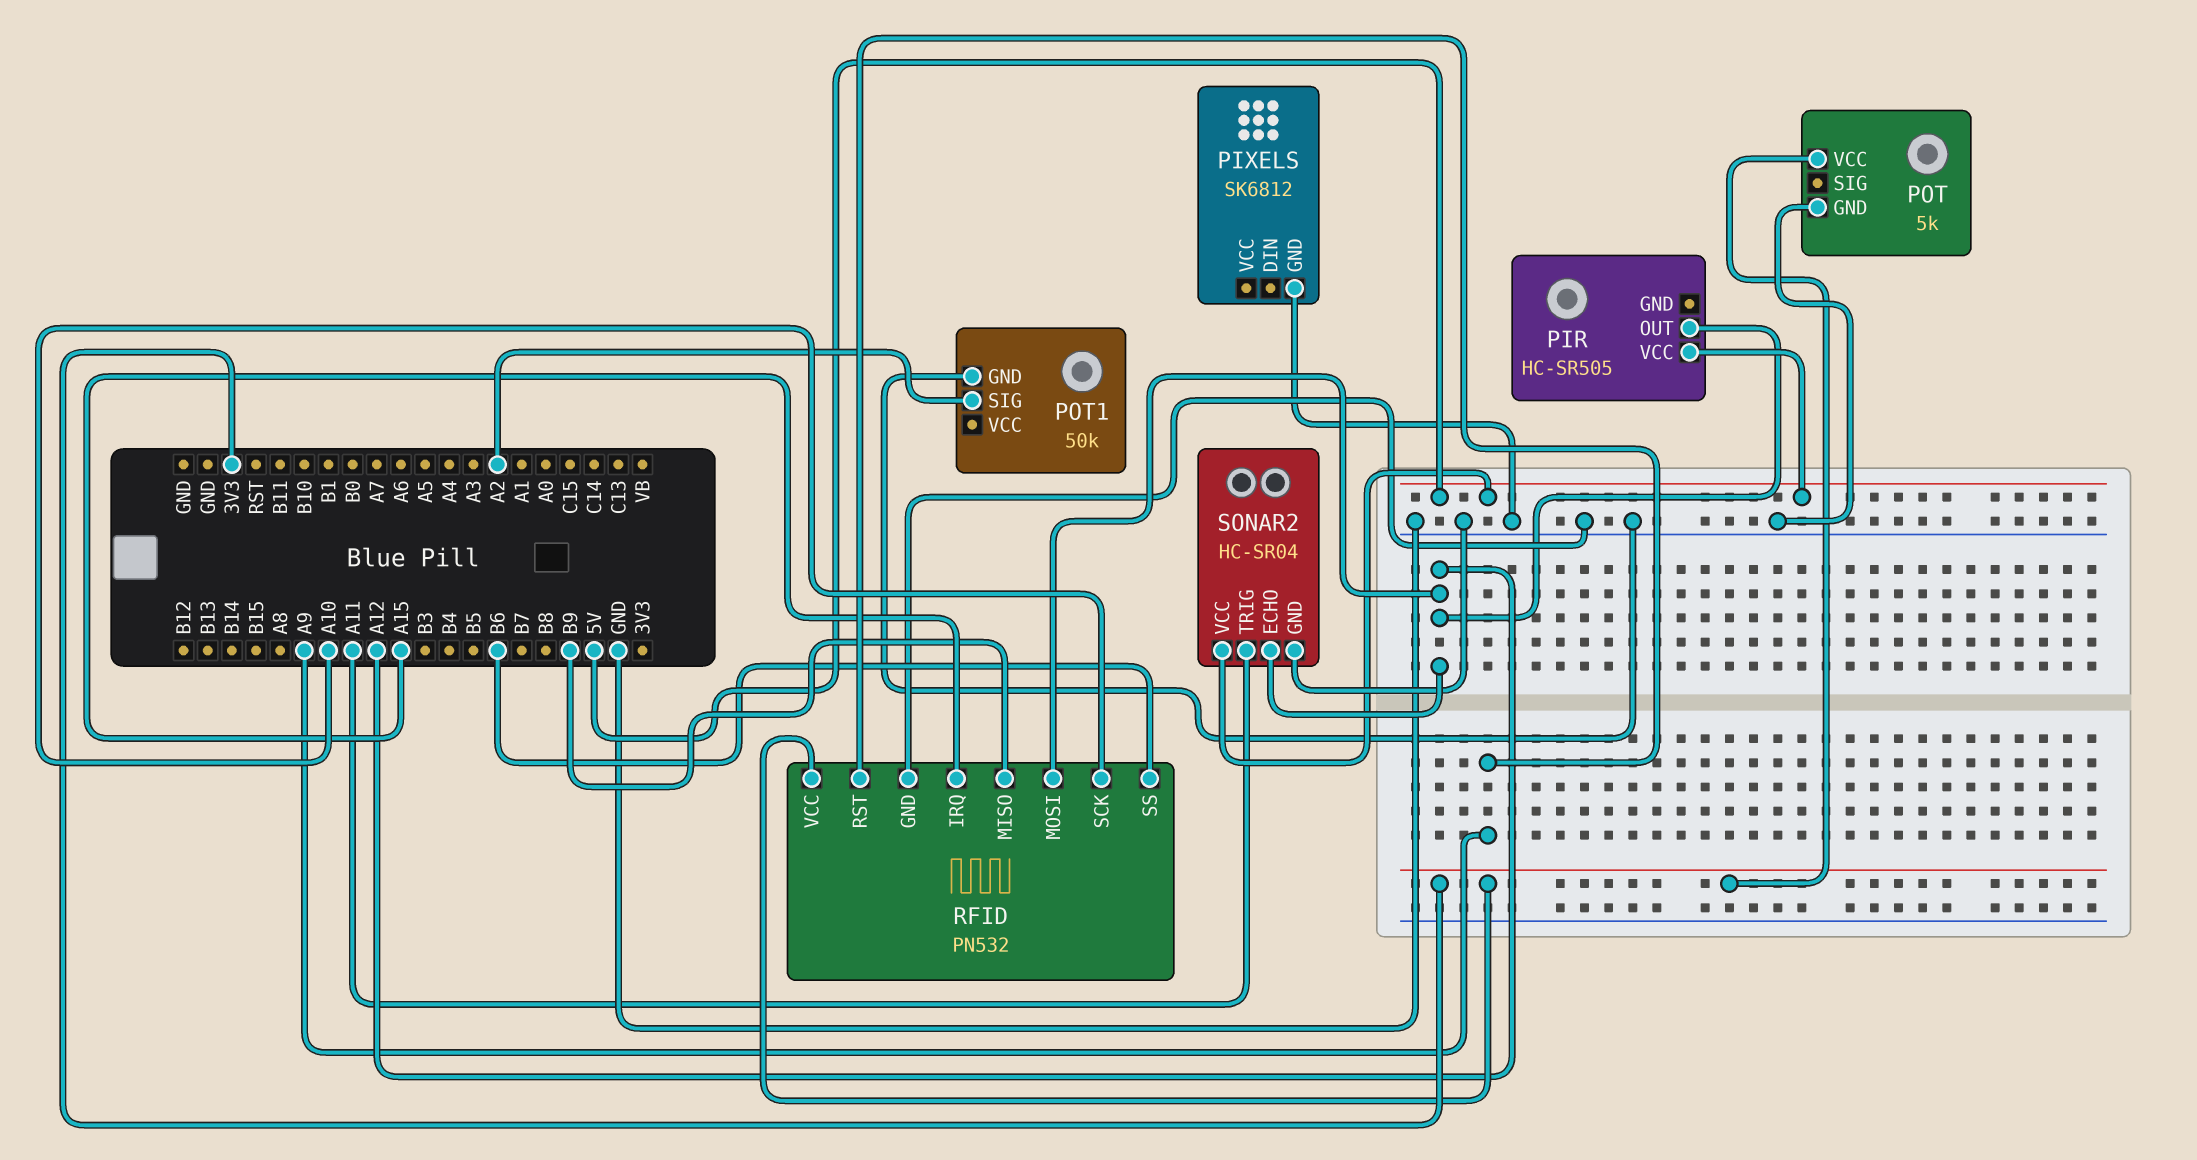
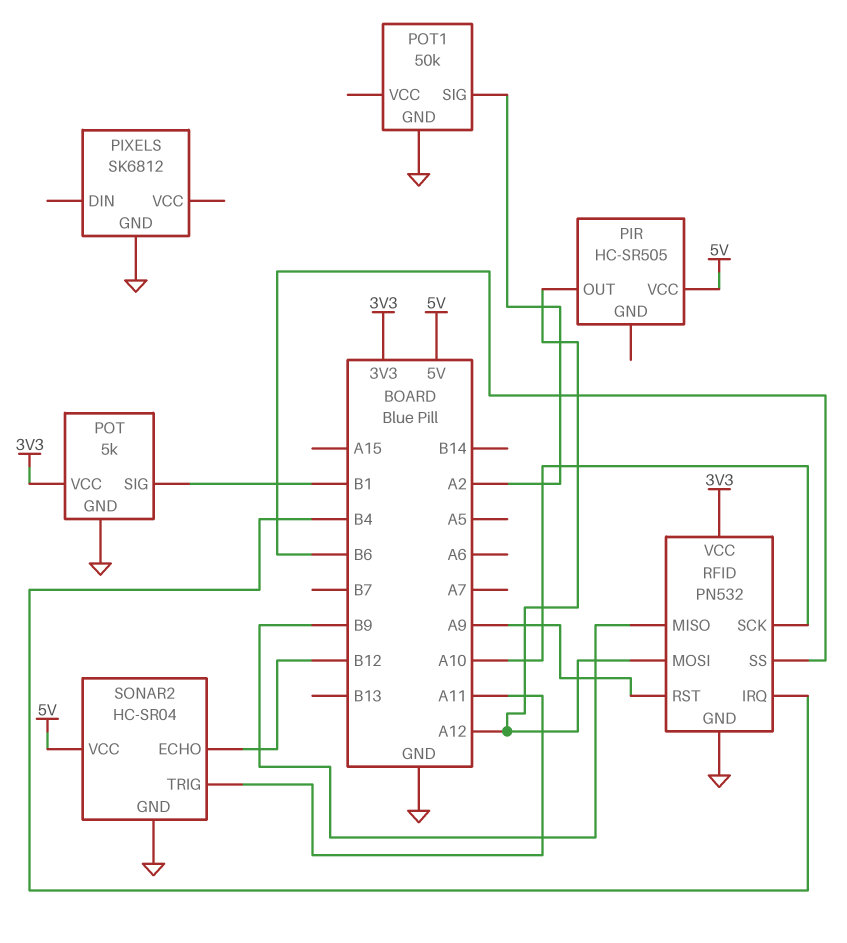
POT pin SIG: none -> B1
RFID pin IRQ: A15 -> B4
SONAR2 pin ECHO: A12 -> B12

